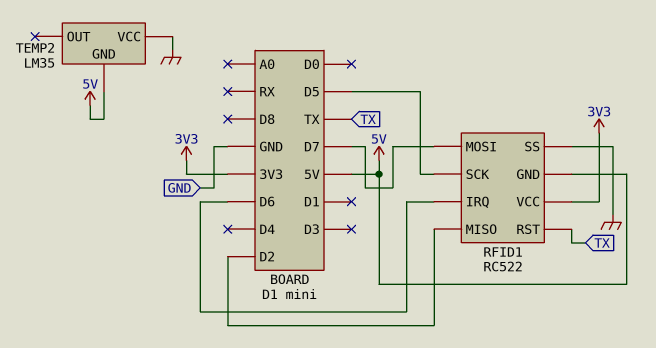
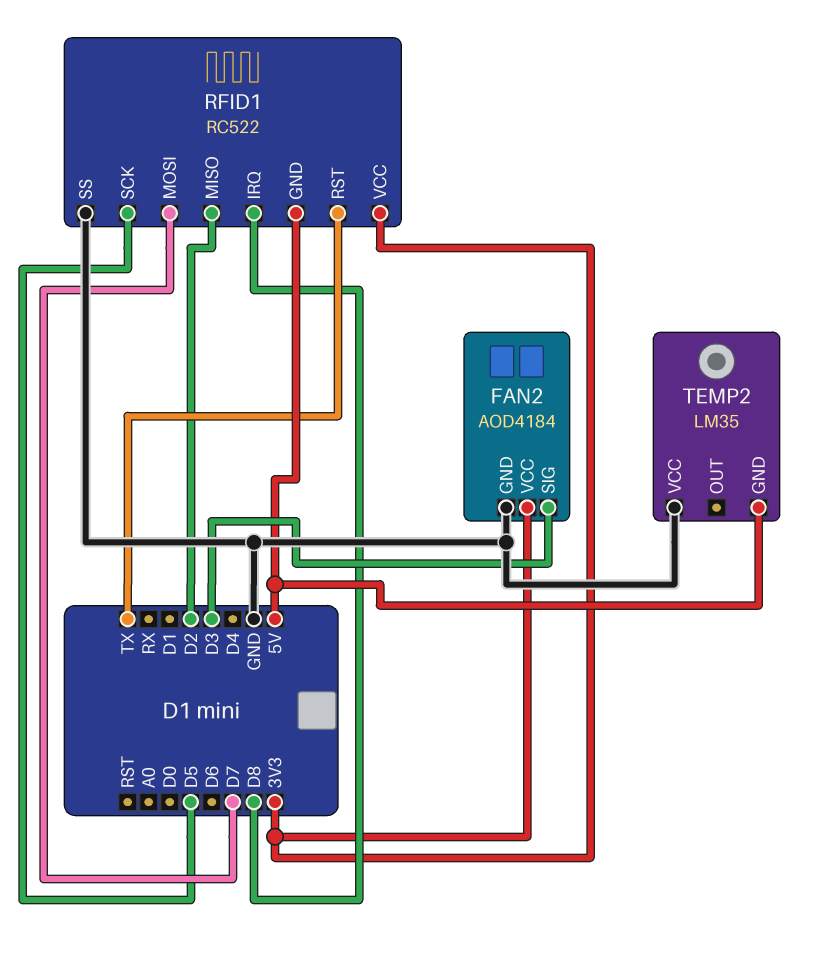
FAN2: none -> AOD4184
FAN2 pin GND: none -> GND
FAN2 pin SIG: none -> D3
FAN2 pin VCC: none -> 3V3
RFID1 pin IRQ: D6 -> D8

